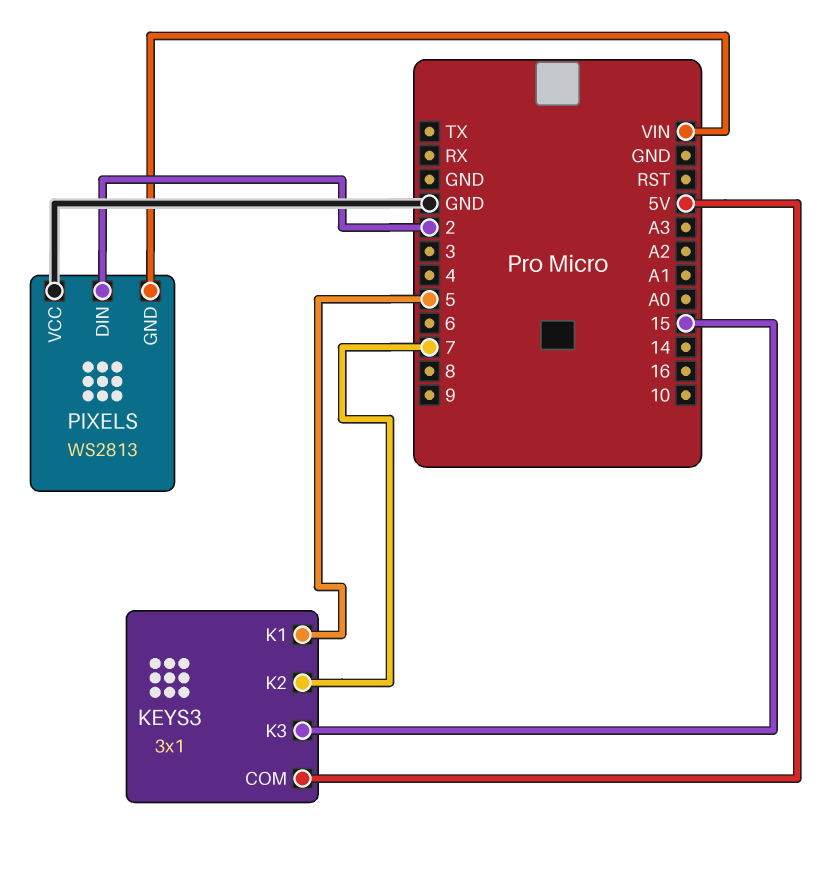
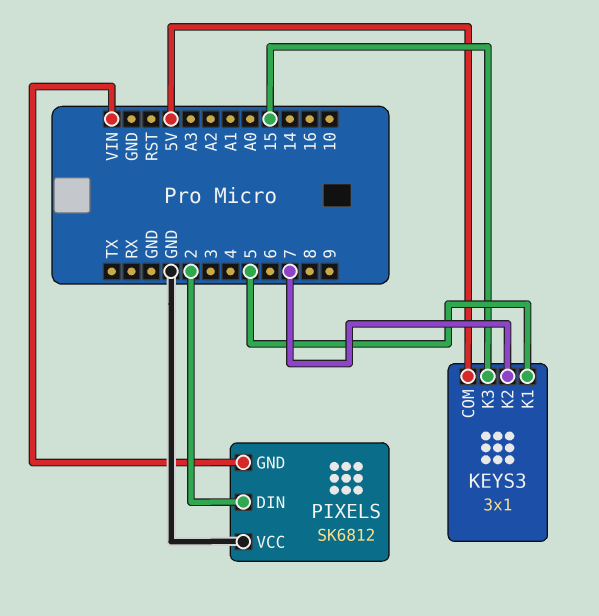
PIXELS: WS2813 -> SK6812

